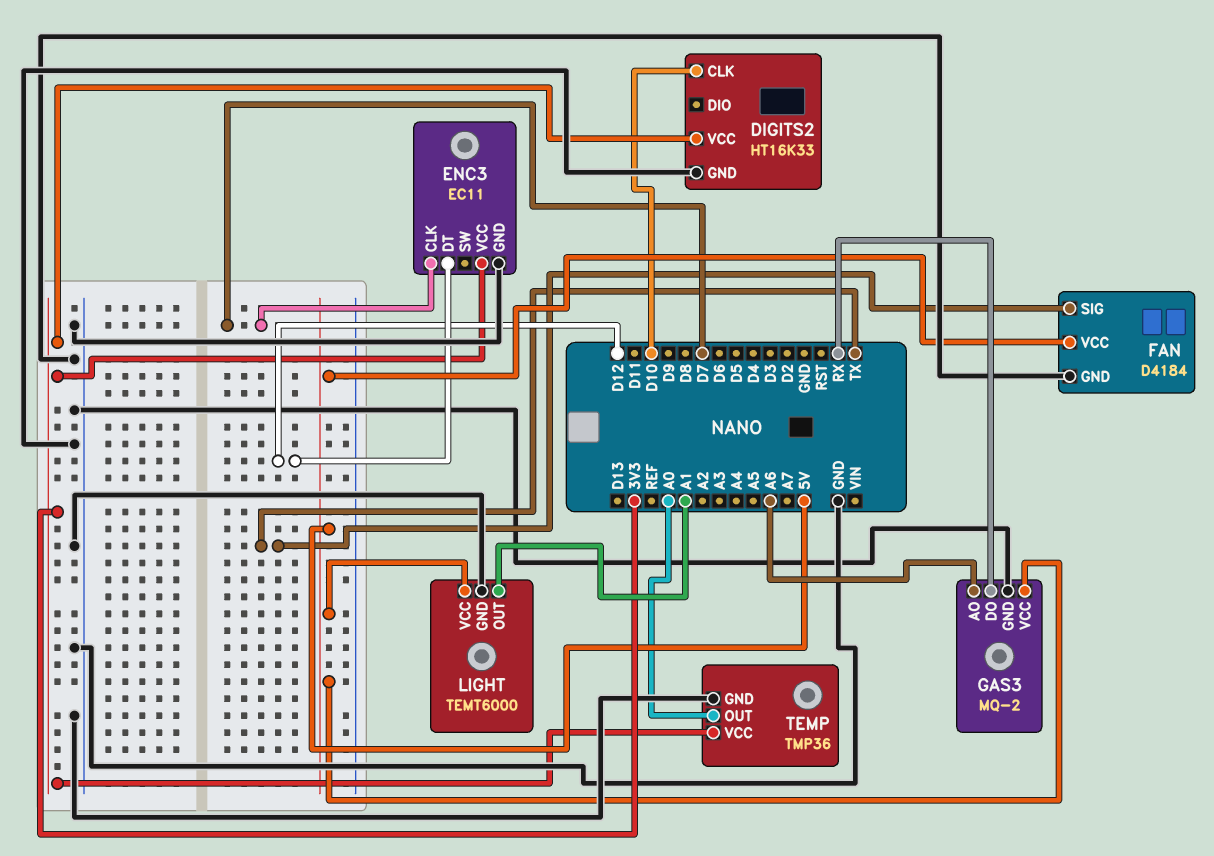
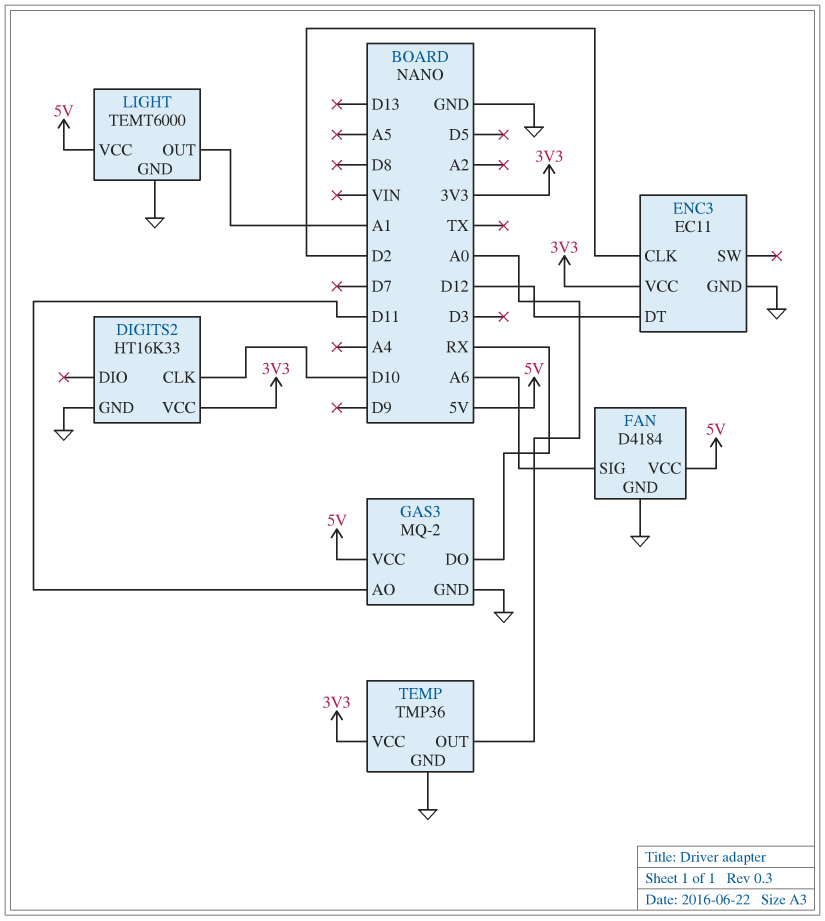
ENC3 pin CLK: D7 -> D2
FAN pin SIG: TX -> A6
GAS3 pin AO: A6 -> D11

